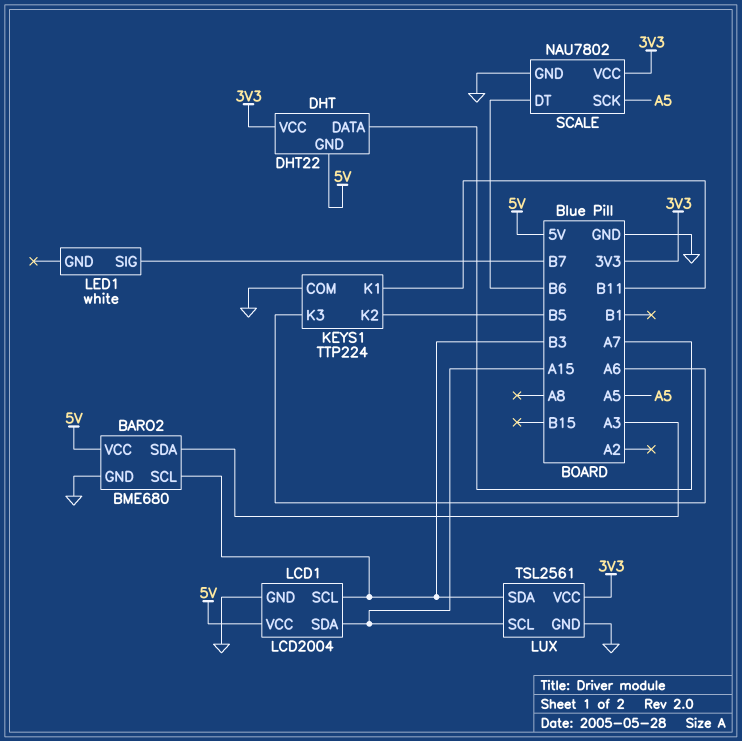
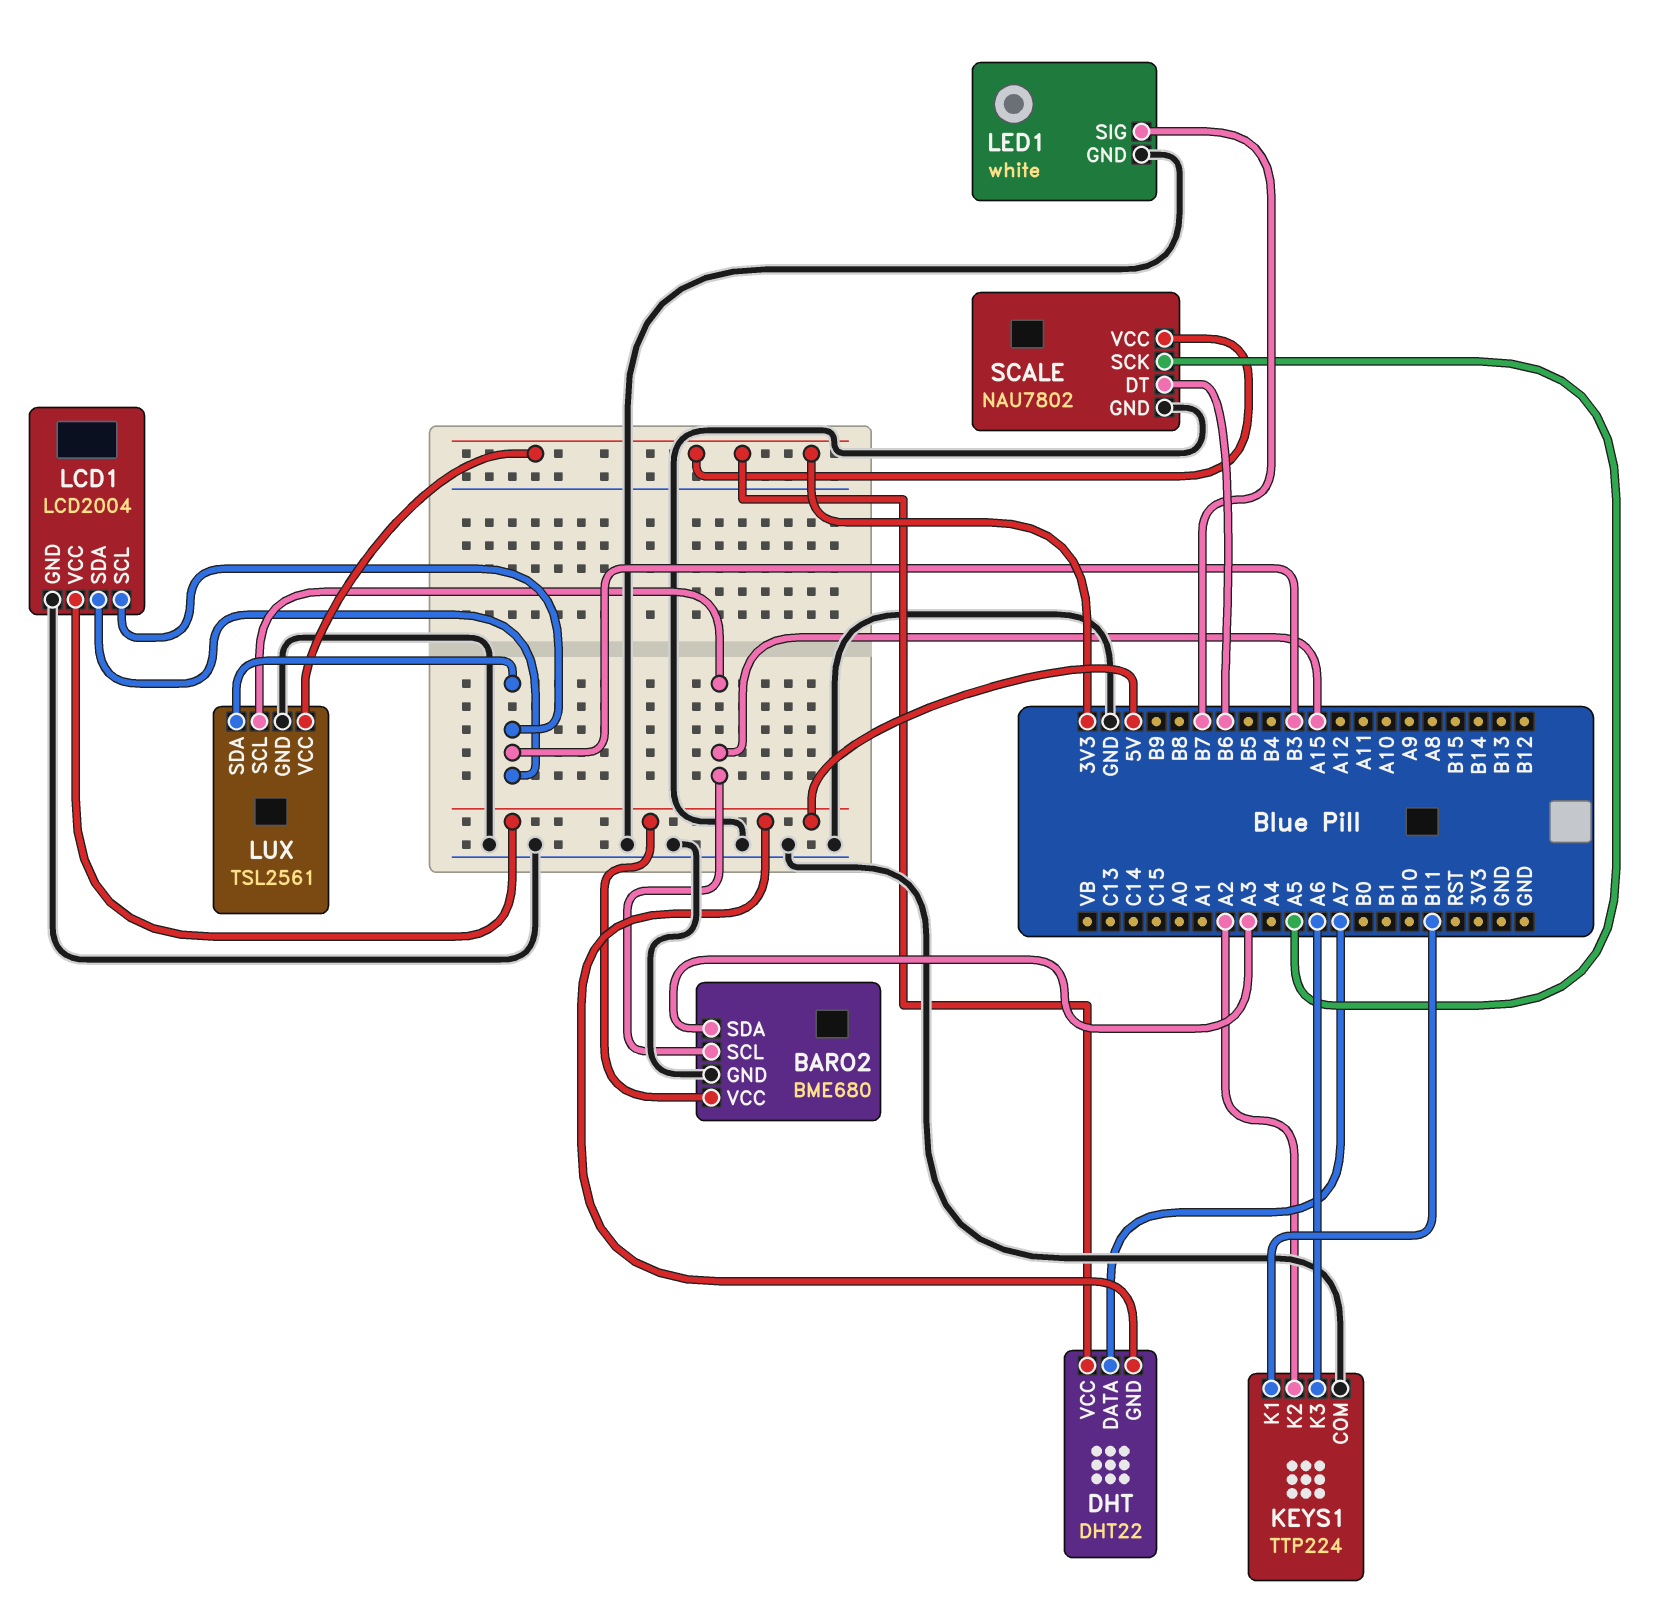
BARO2 pin SCL: B3 -> A15
KEYS1 pin K2: B5 -> A2
LCD1 pin SDA: A15 -> B3
LED1 pin GND: none -> GND

